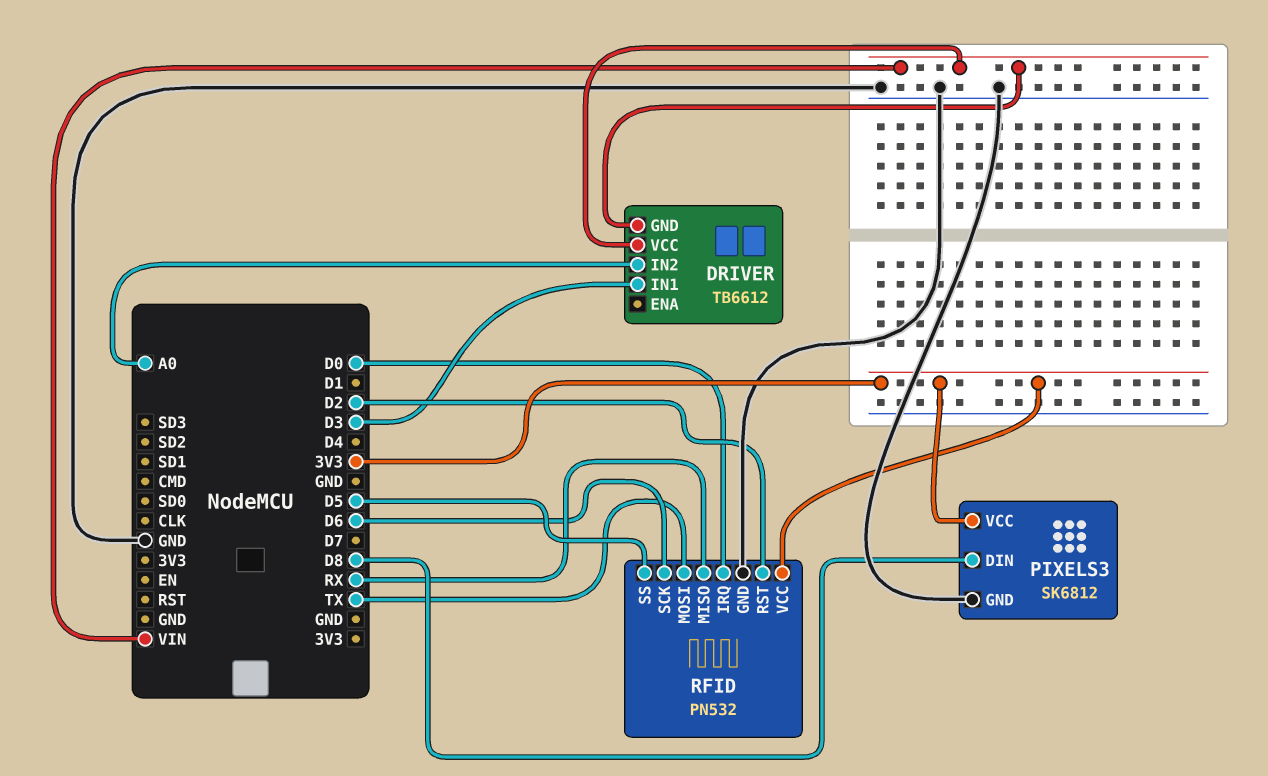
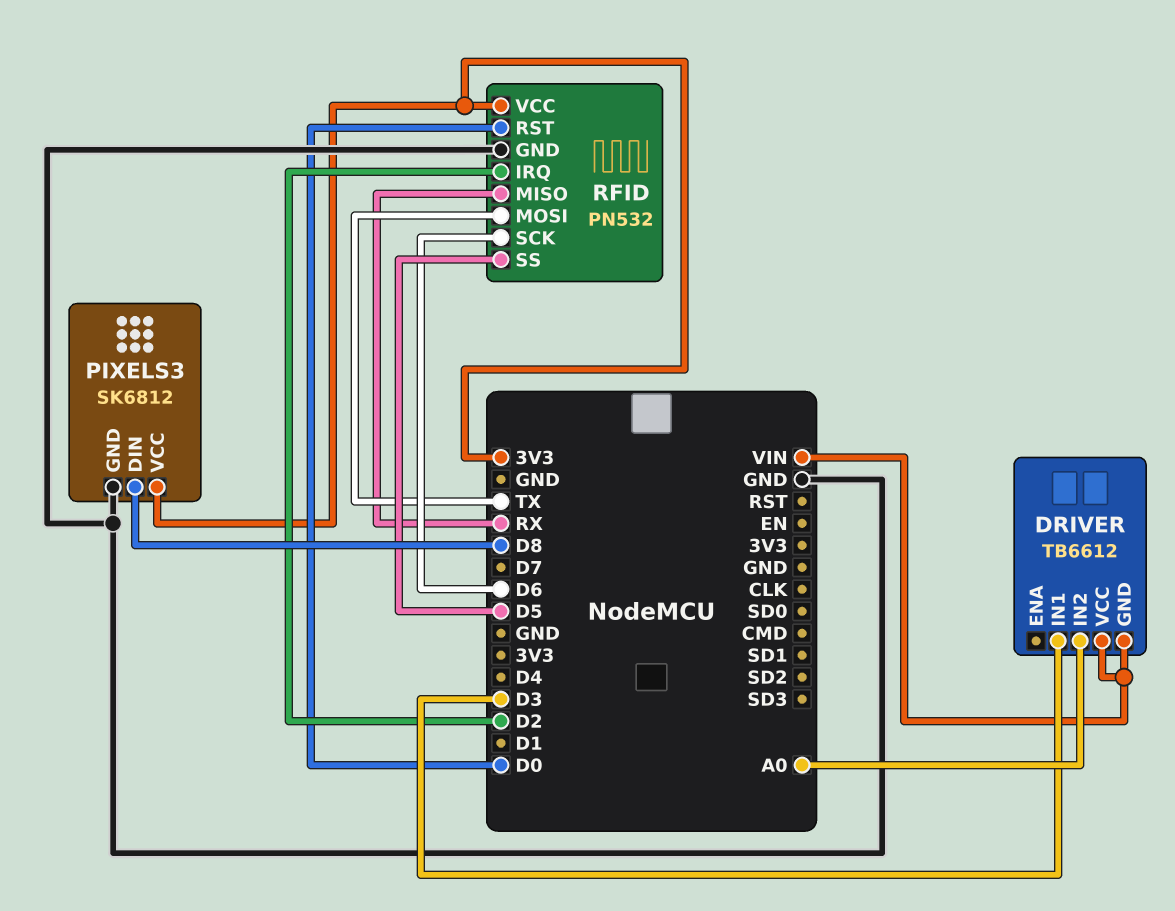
RFID pin IRQ: D0 -> D2
RFID pin RST: D2 -> D0

